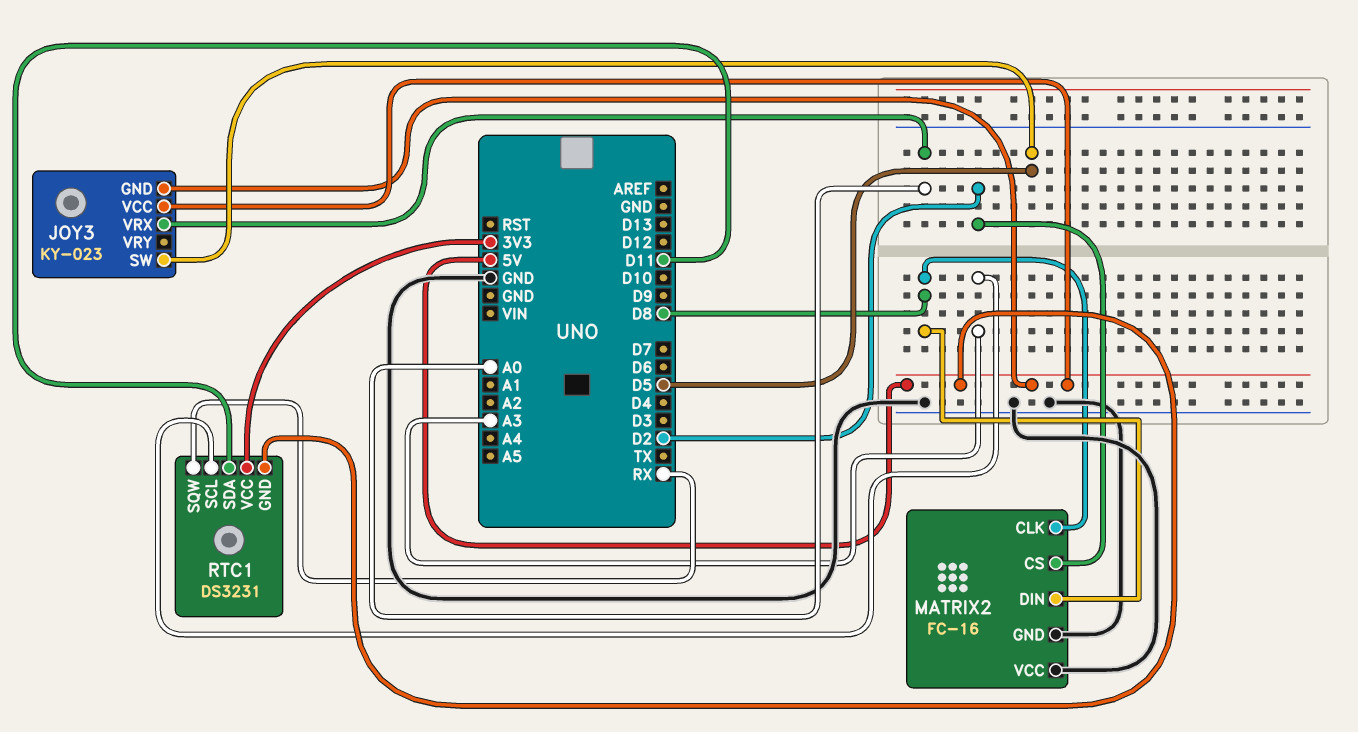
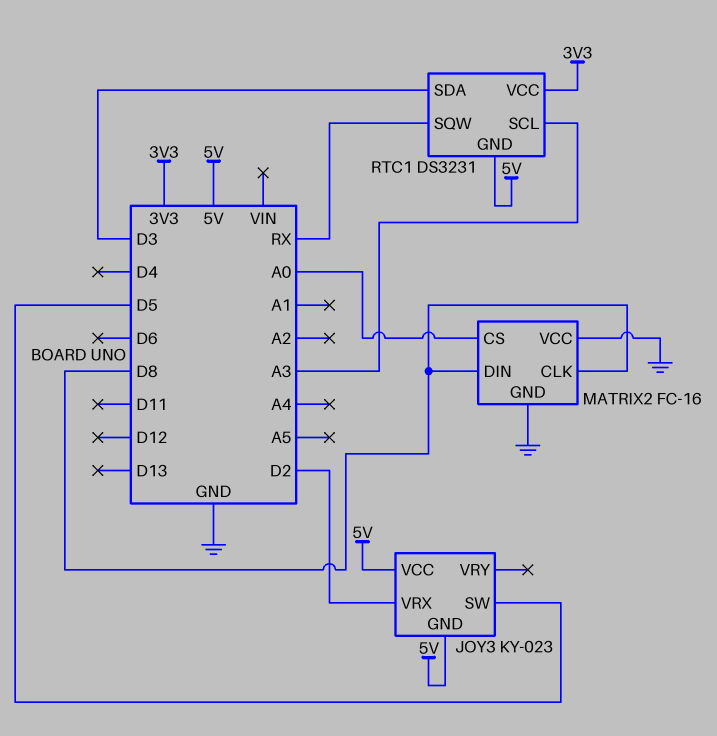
JOY3 pin VRX: A0 -> D2
MATRIX2 pin CS: D2 -> A0
RTC1 pin SDA: D11 -> D3

